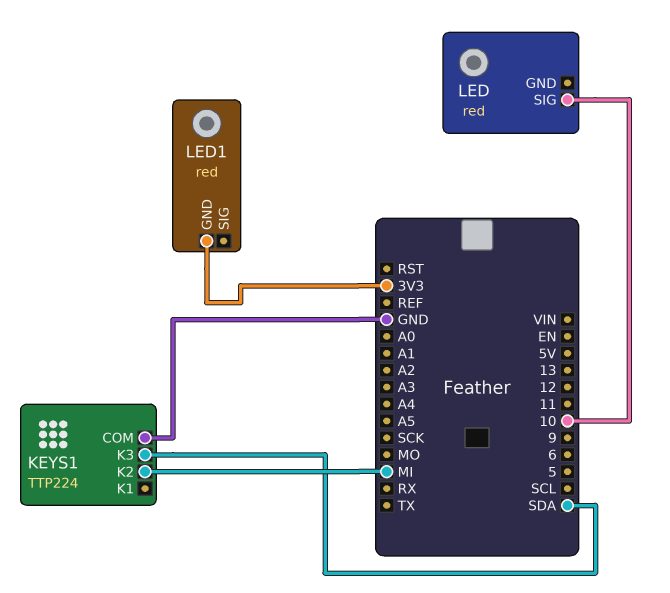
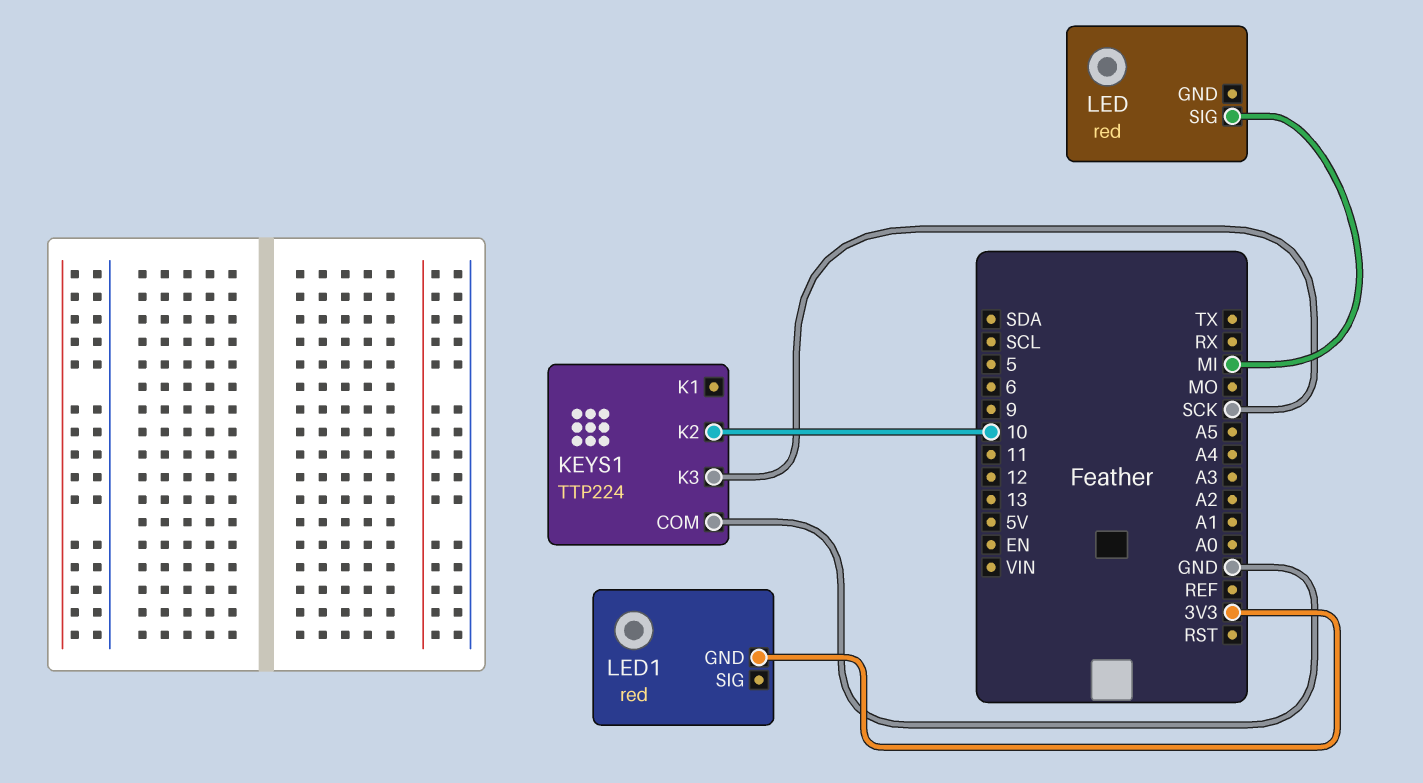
KEYS1 pin K2: MI -> 10
KEYS1 pin K3: SDA -> SCK
LED pin SIG: 10 -> MI

